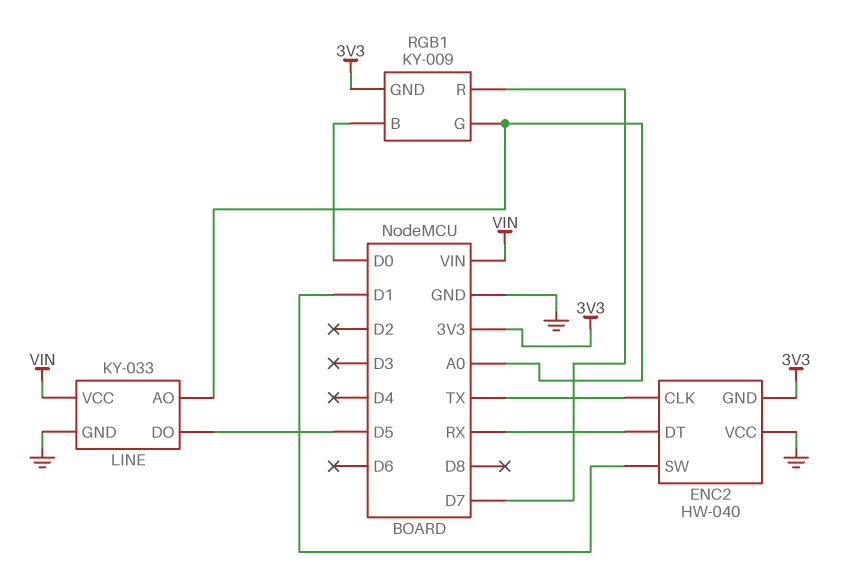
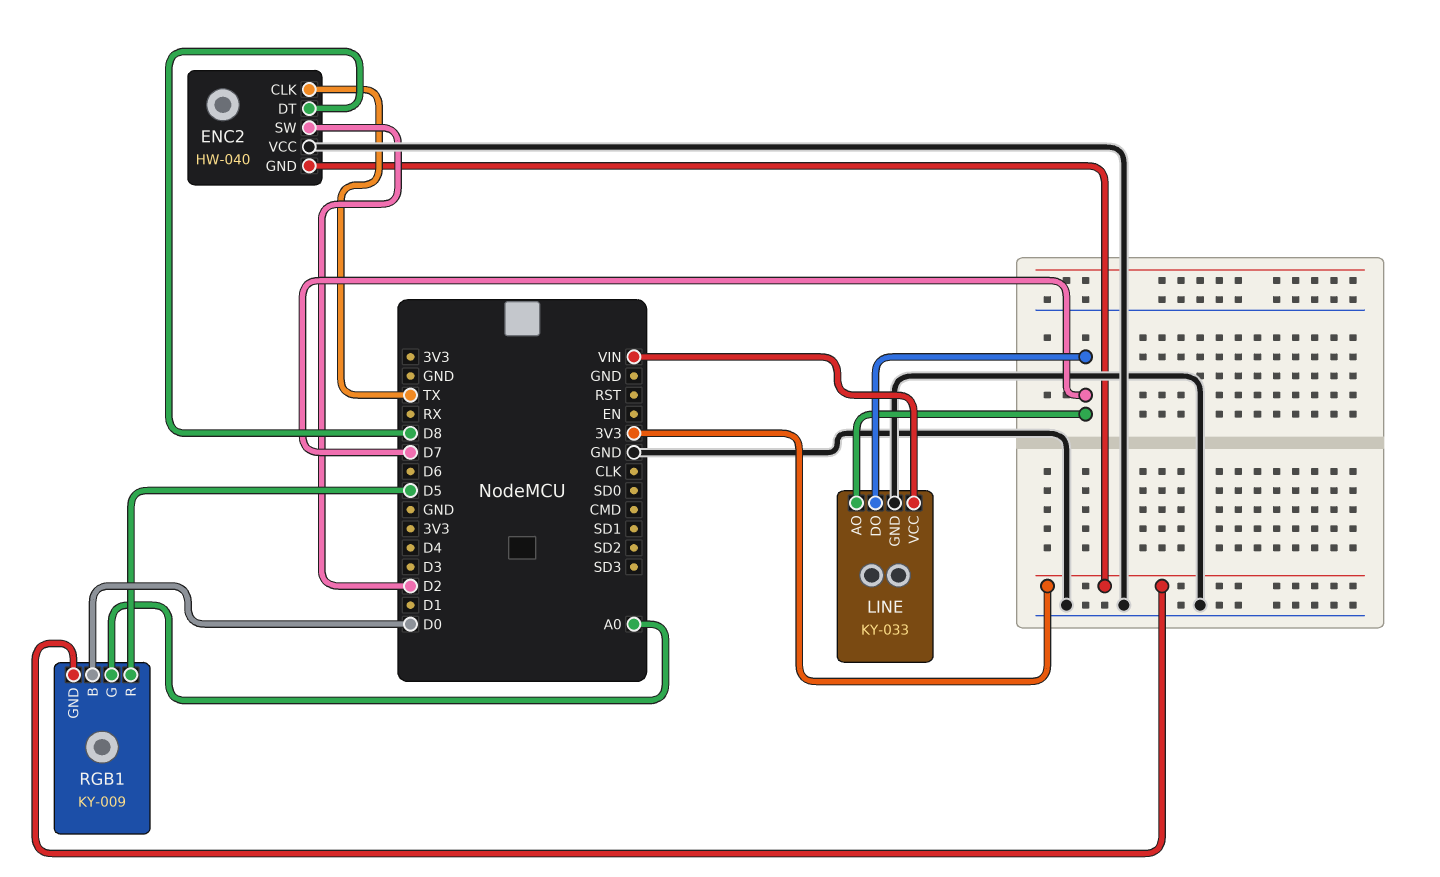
ENC2 pin DT: RX -> D8
ENC2 pin SW: D1 -> D2
LINE pin AO: A0 -> D7
LINE pin DO: D5 -> D7
RGB1 pin R: D7 -> D5

